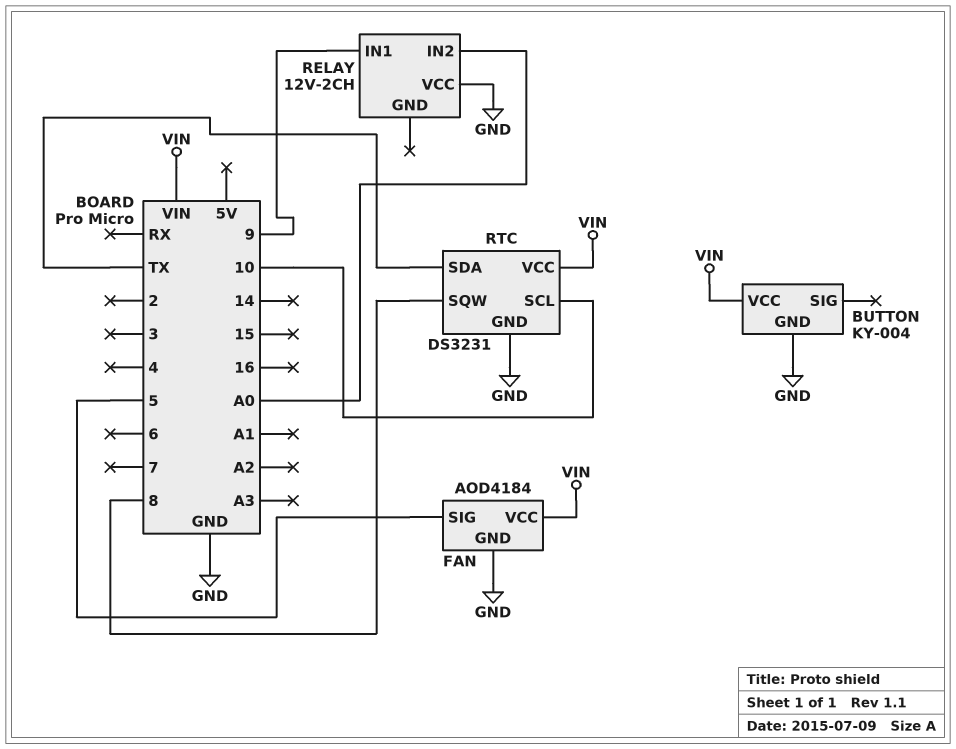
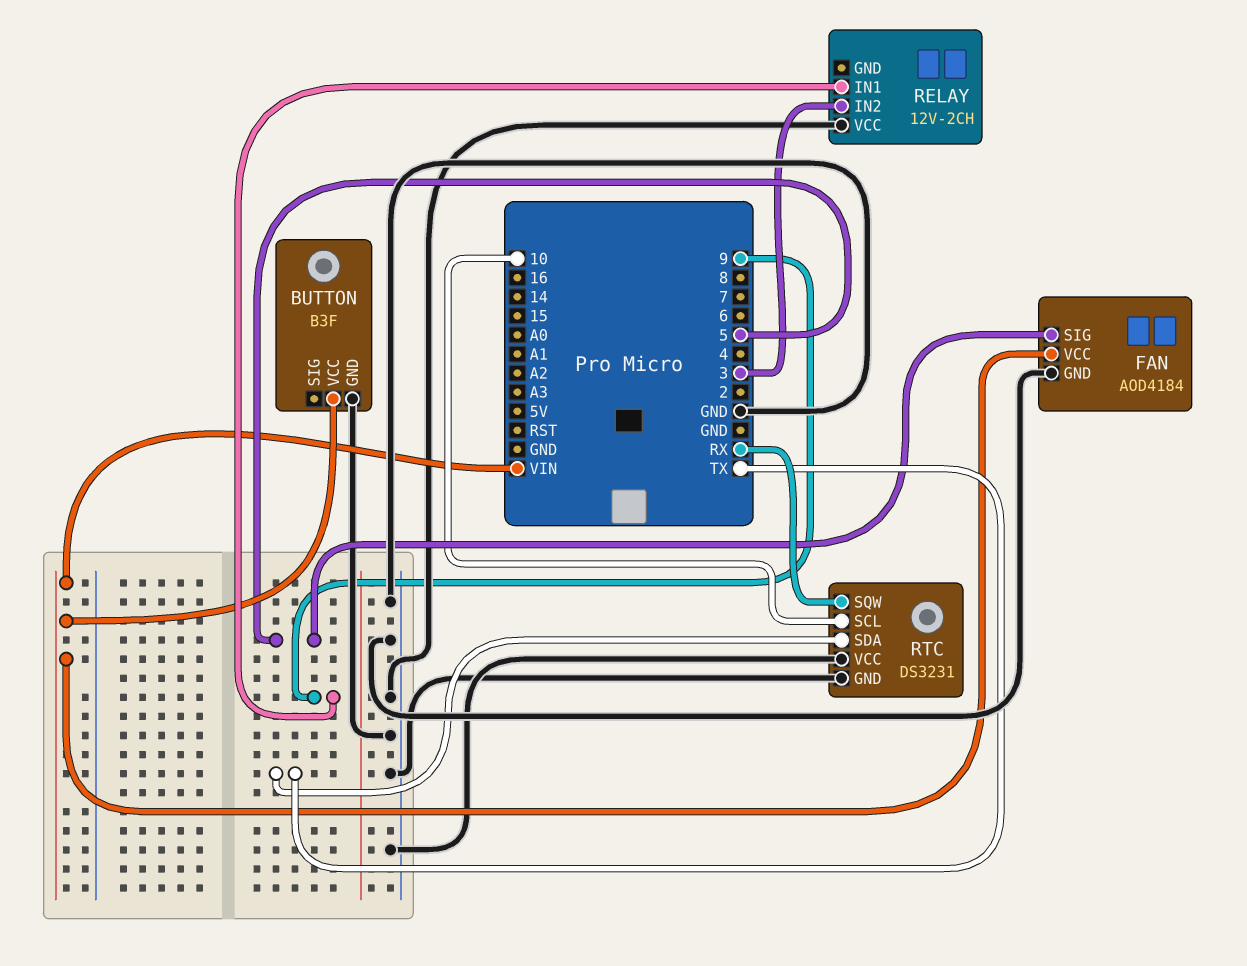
BUTTON: KY-004 -> B3F
RELAY pin IN2: A0 -> 3
RTC pin SQW: 8 -> RX
RTC pin VCC: VIN -> GND

